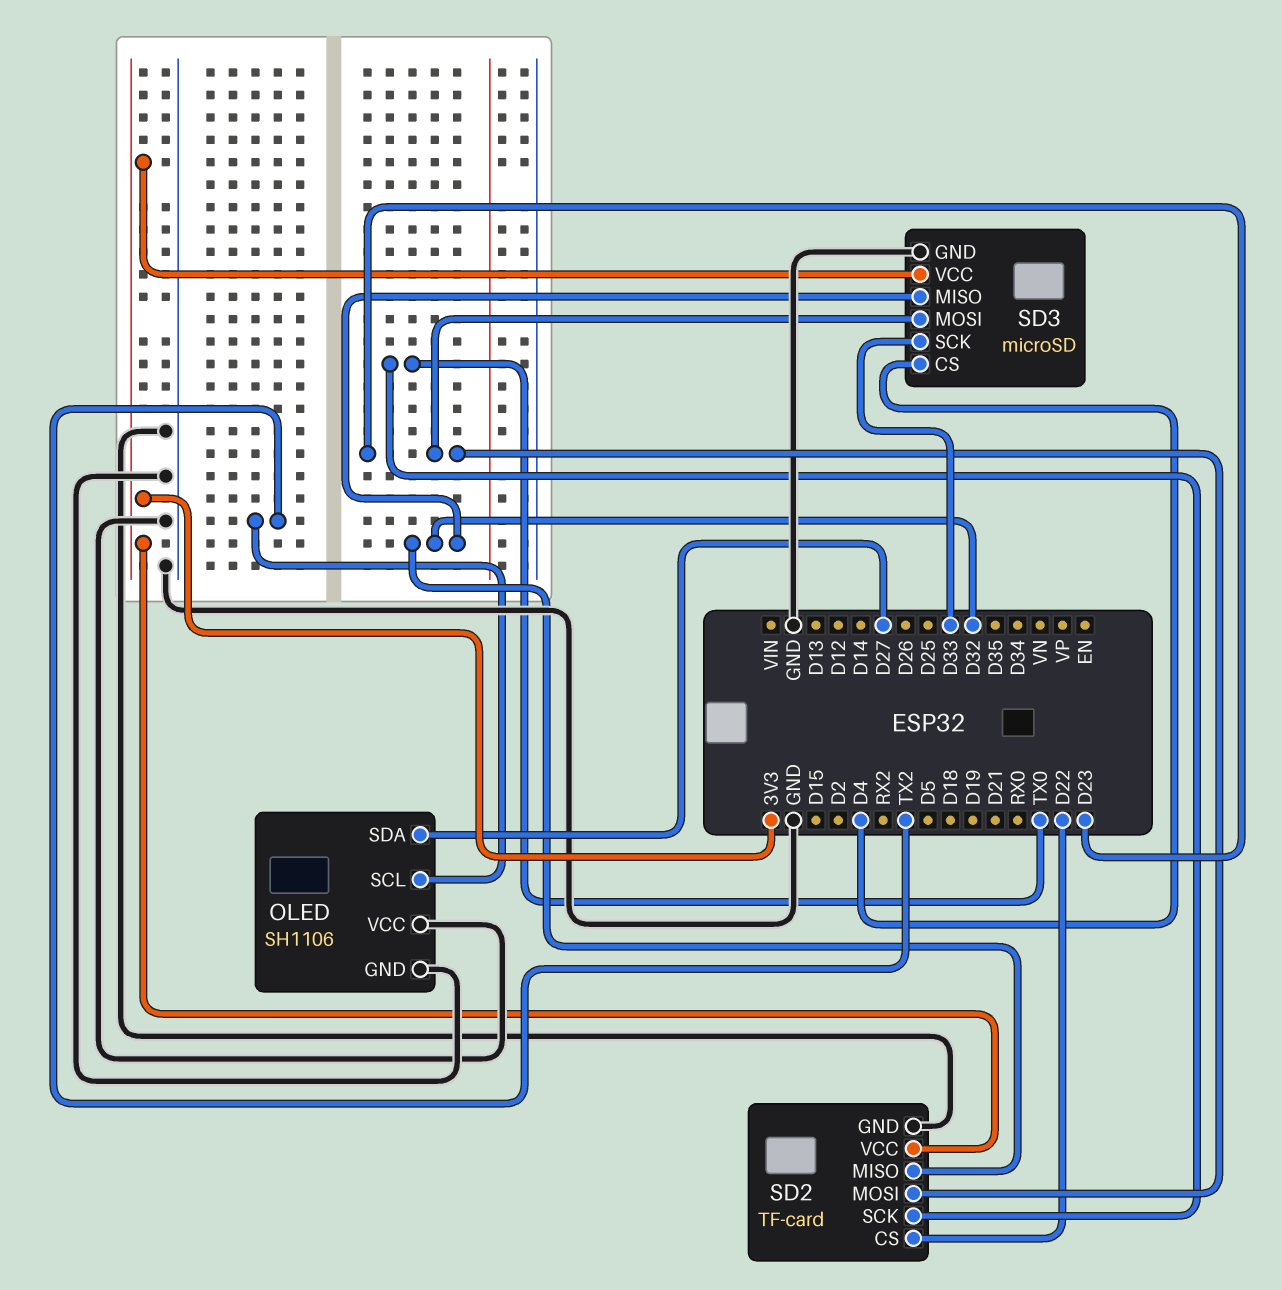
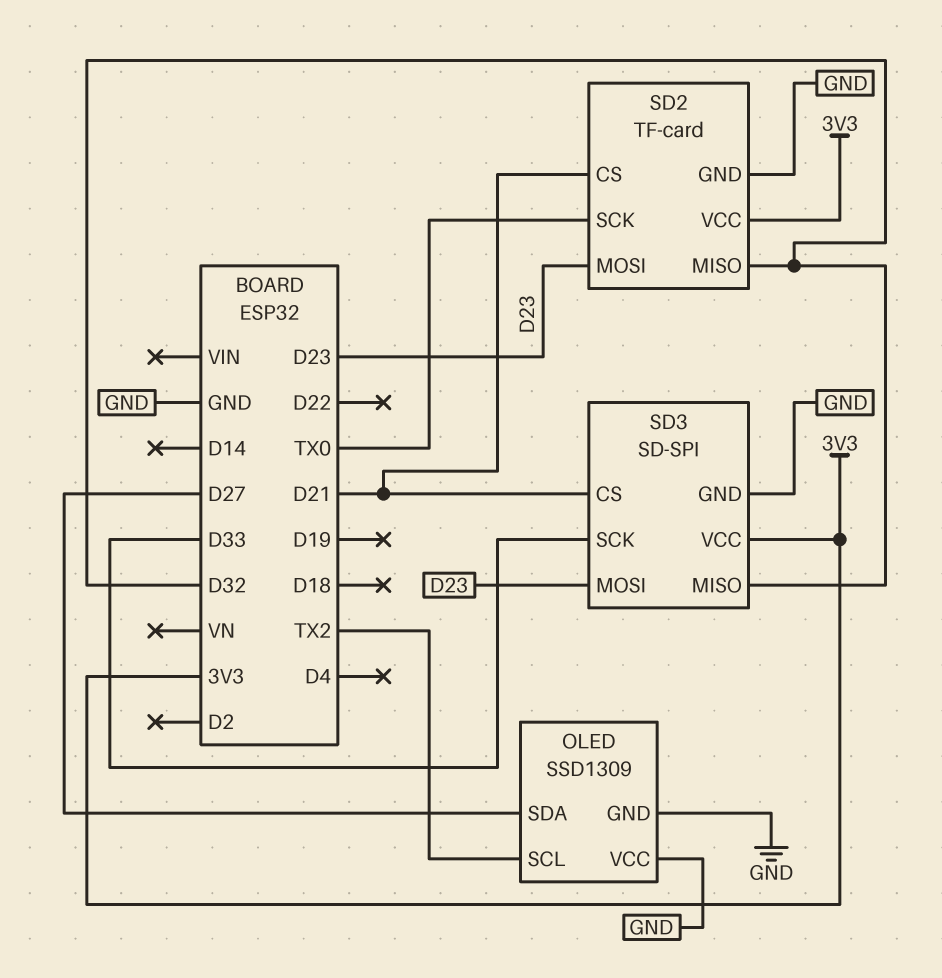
OLED: SH1106 -> SSD1309
SD2 pin CS: D22 -> D21
SD3: microSD -> SD-SPI
SD3 pin CS: D4 -> D21

